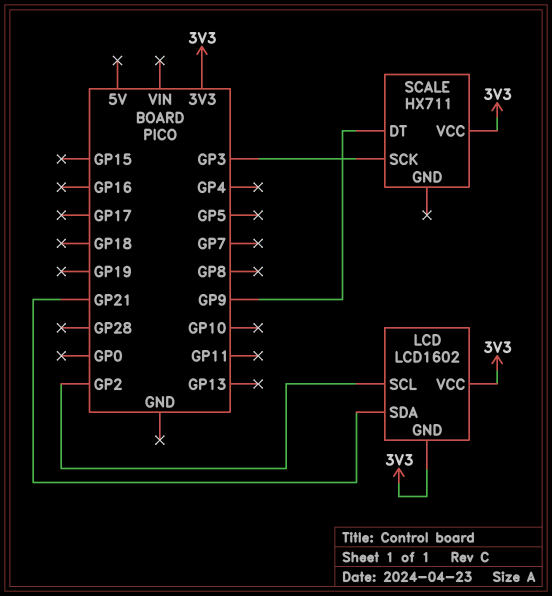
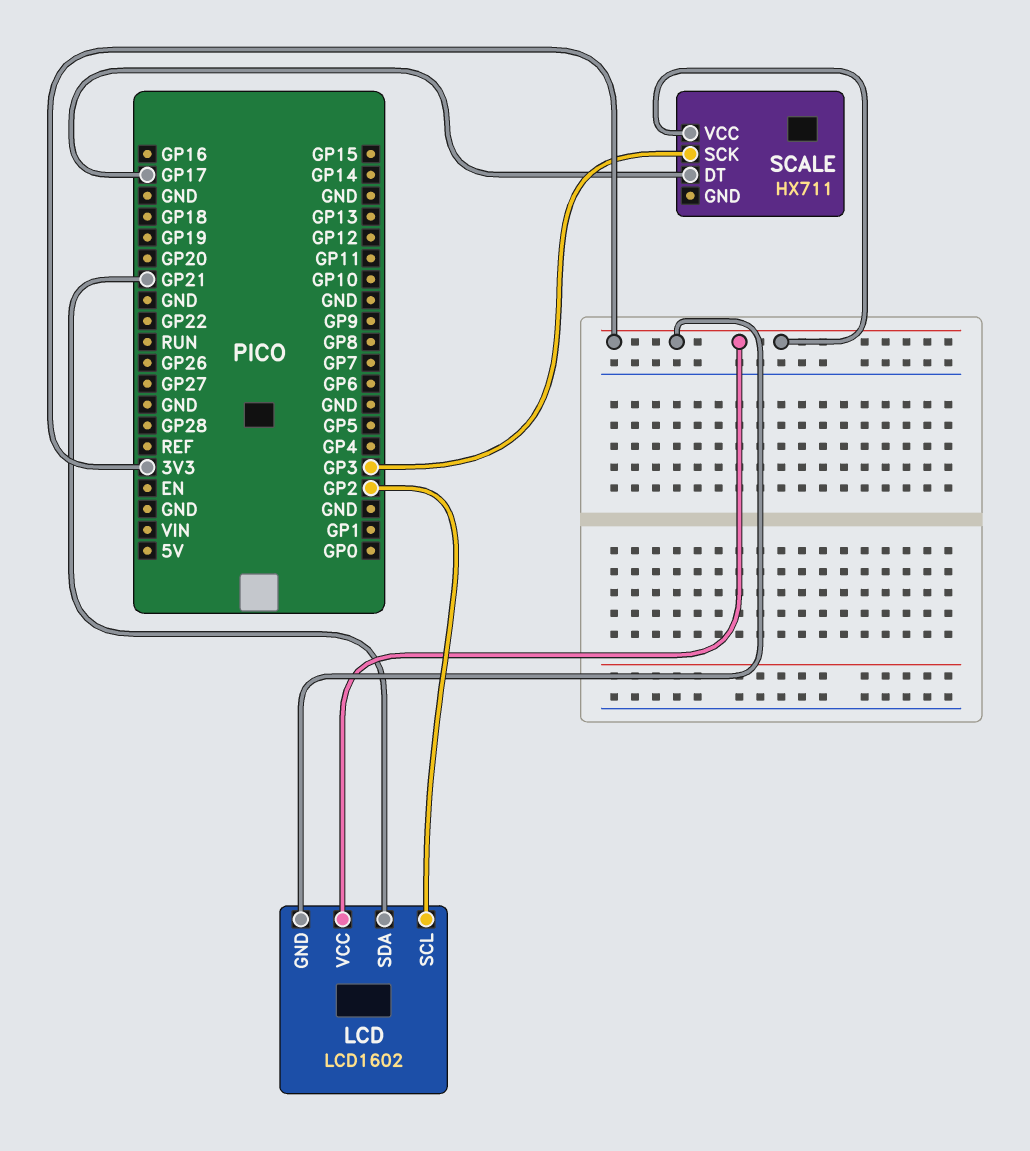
SCALE pin DT: GP9 -> GP17

